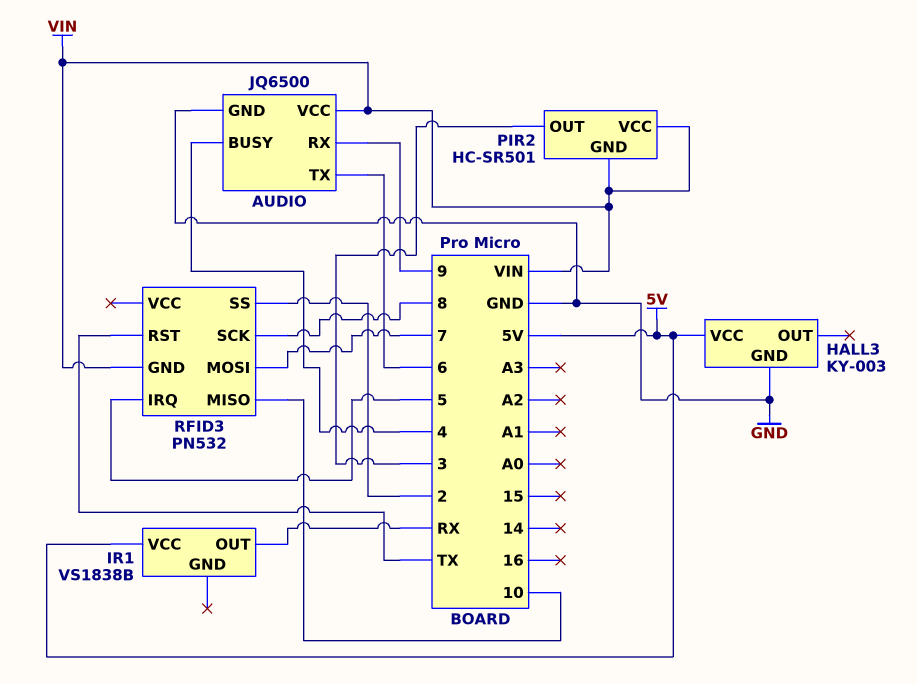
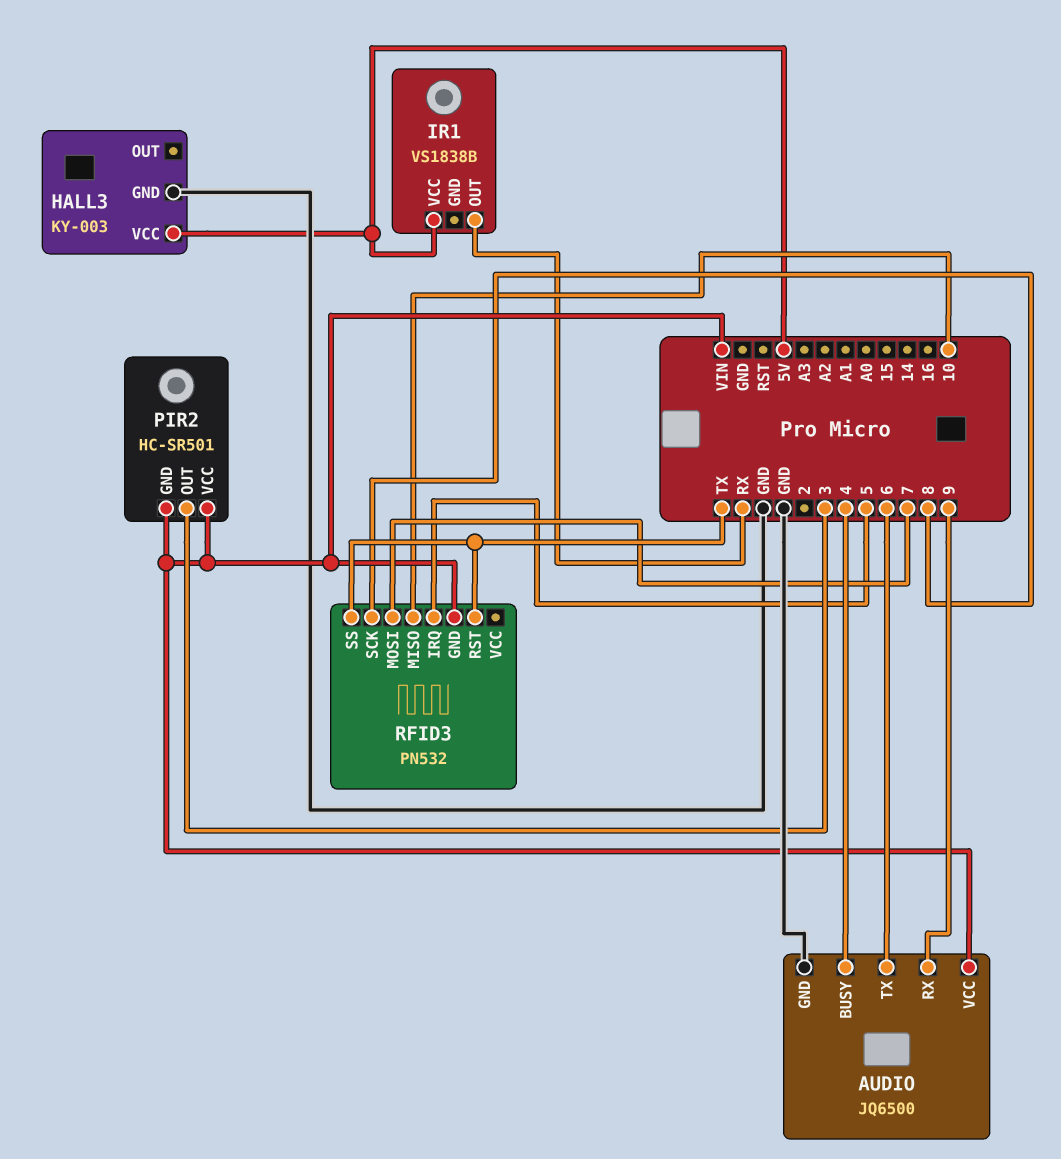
RFID3 pin SS: 2 -> TX

